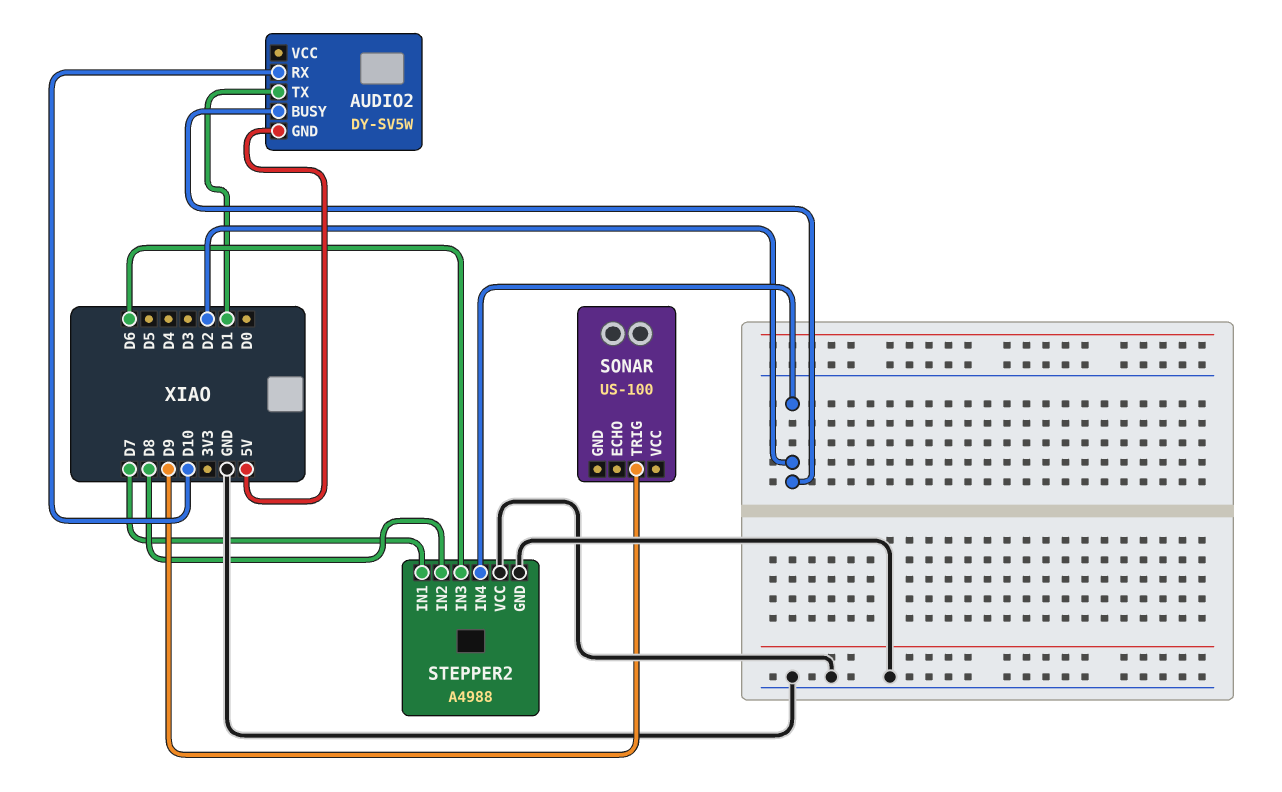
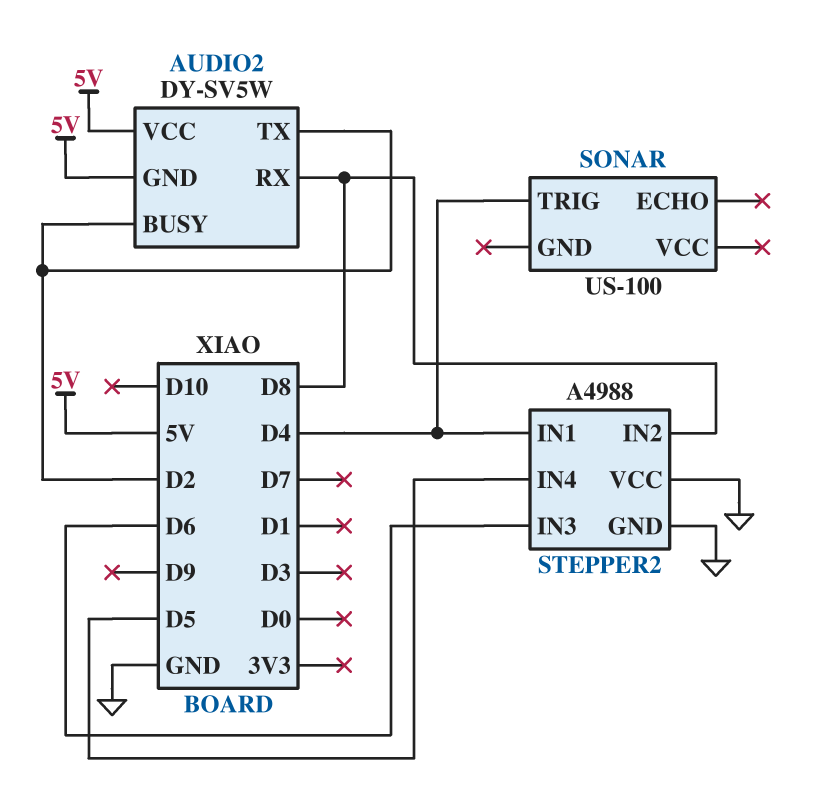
AUDIO2 pin RX: D10 -> D8
AUDIO2 pin TX: D1 -> D2
AUDIO2 pin VCC: none -> 5V
SONAR pin TRIG: D9 -> D4
STEPPER2 pin IN1: D7 -> D4
STEPPER2 pin IN4: D2 -> D5

